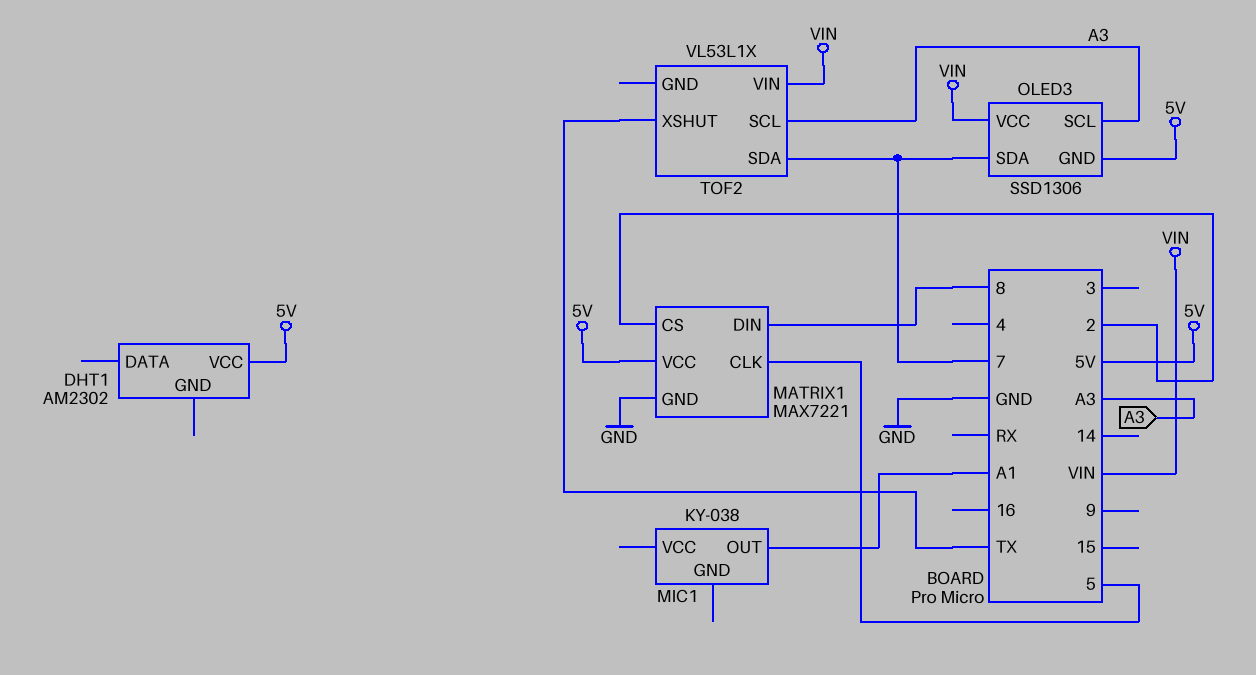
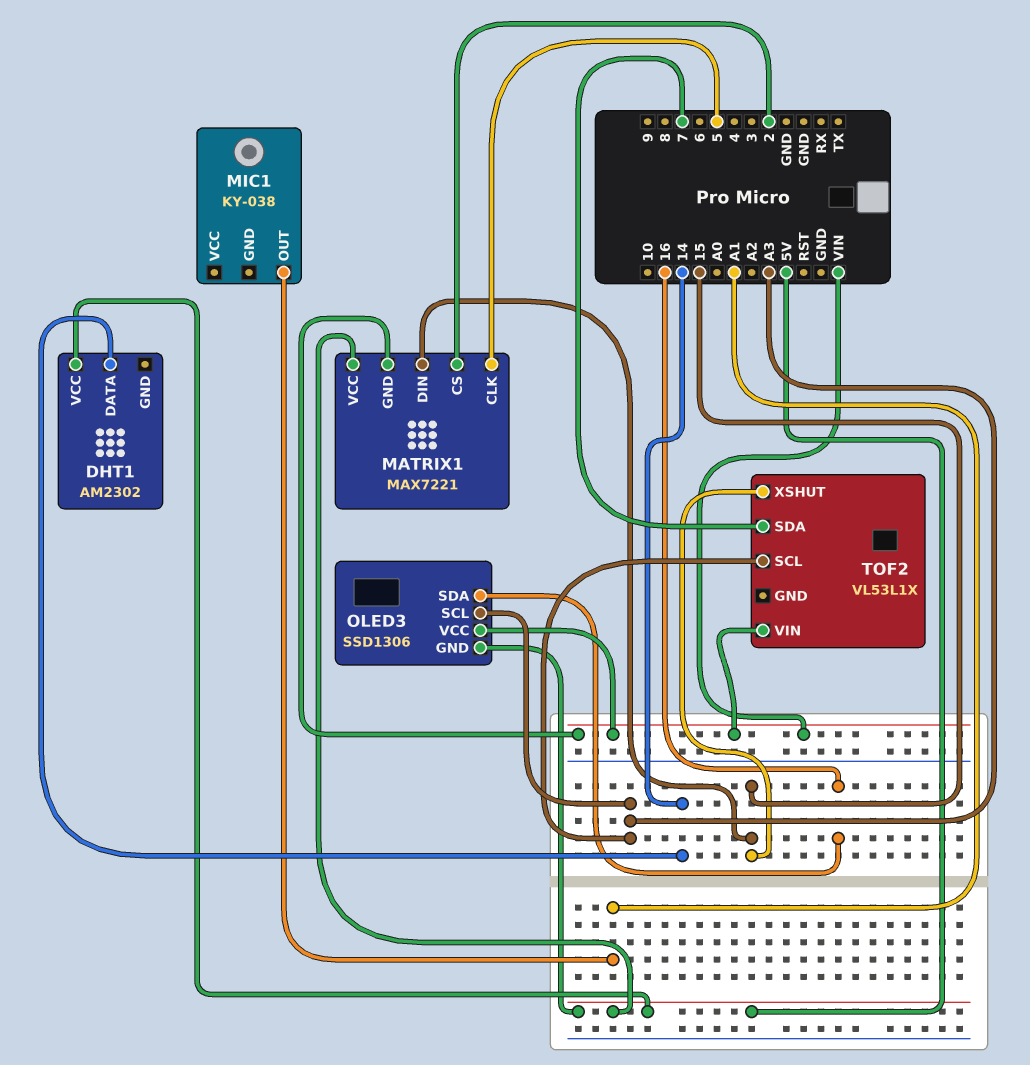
DHT1 pin DATA: none -> 14
MATRIX1 pin DIN: 8 -> 15
MATRIX1 pin GND: GND -> VIN
OLED3 pin SDA: 7 -> 16
TOF2 pin XSHUT: TX -> 15

